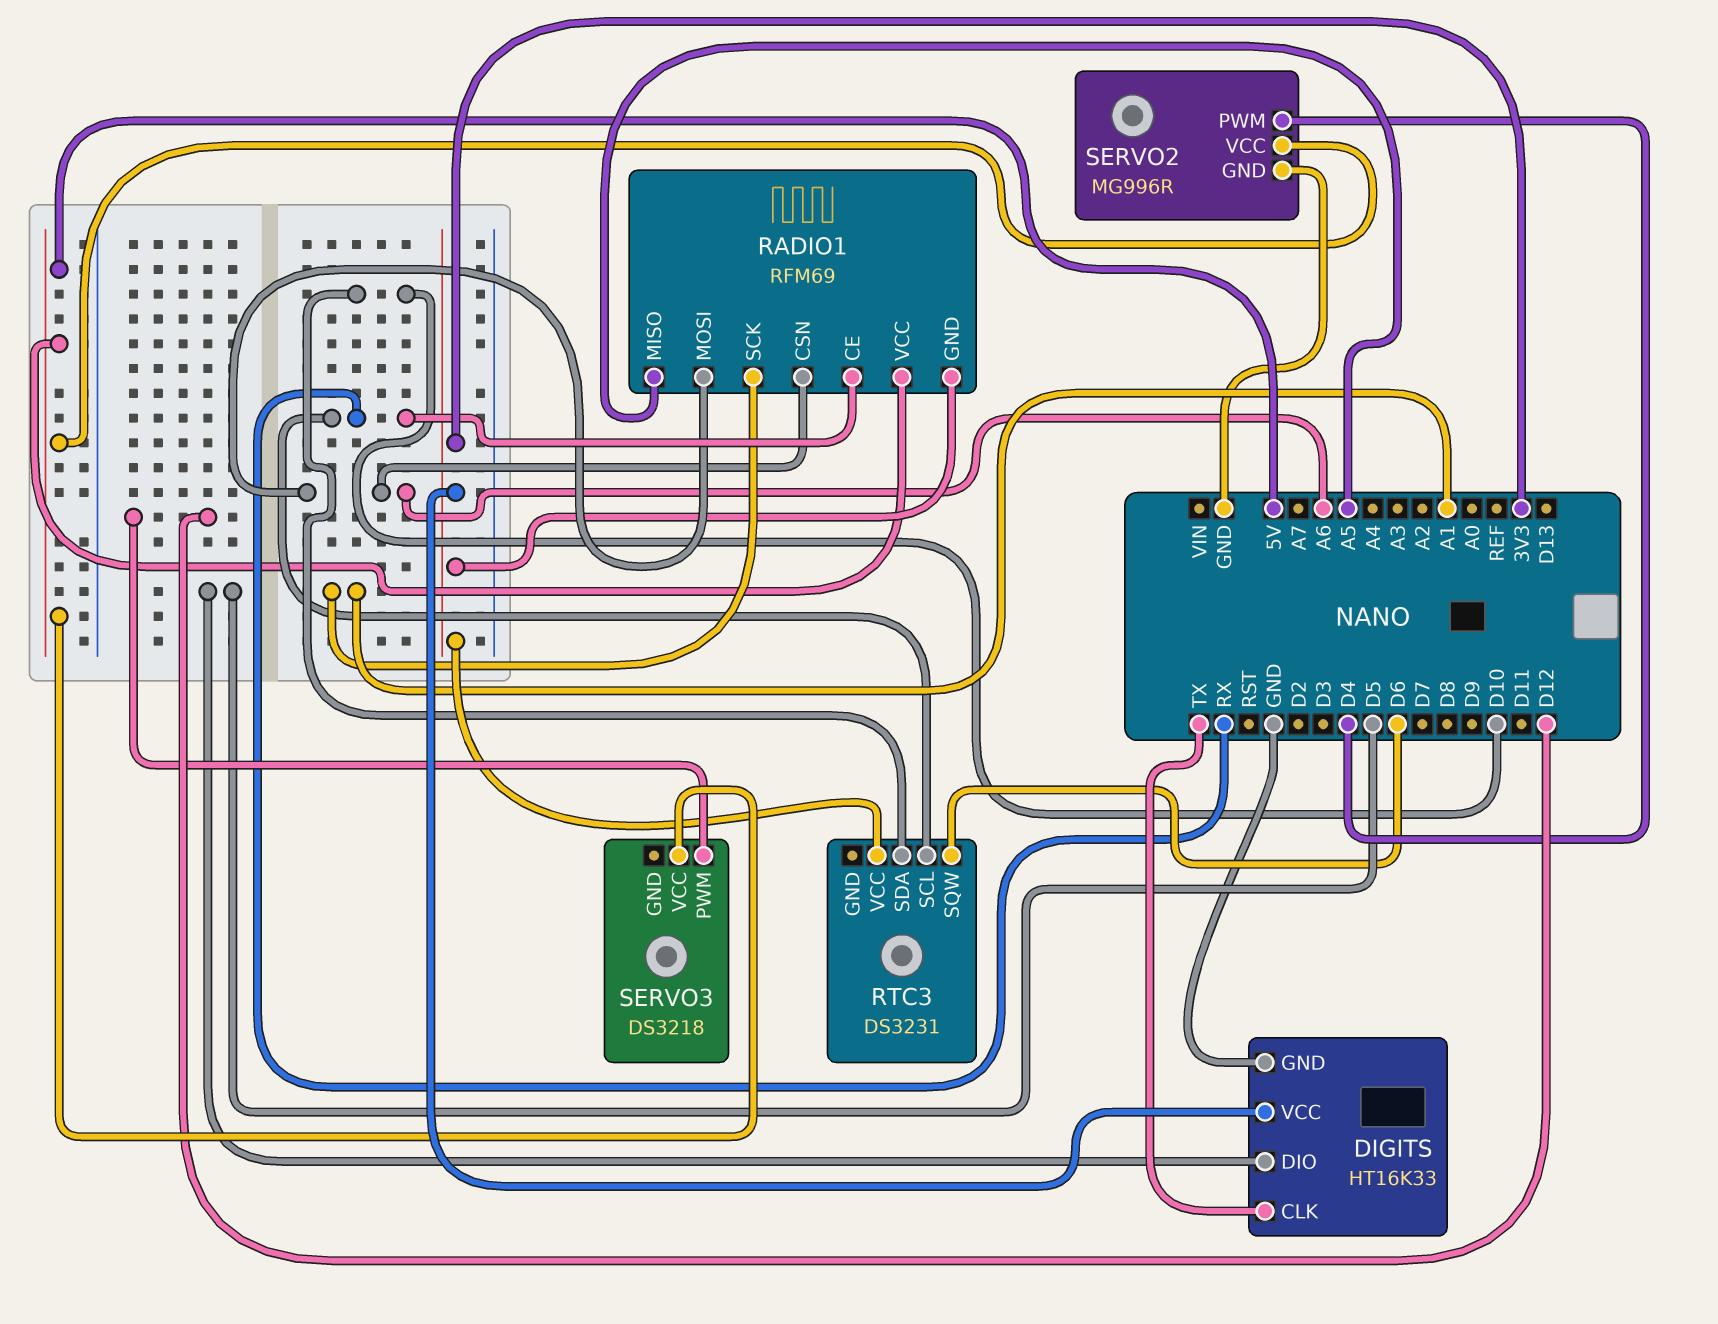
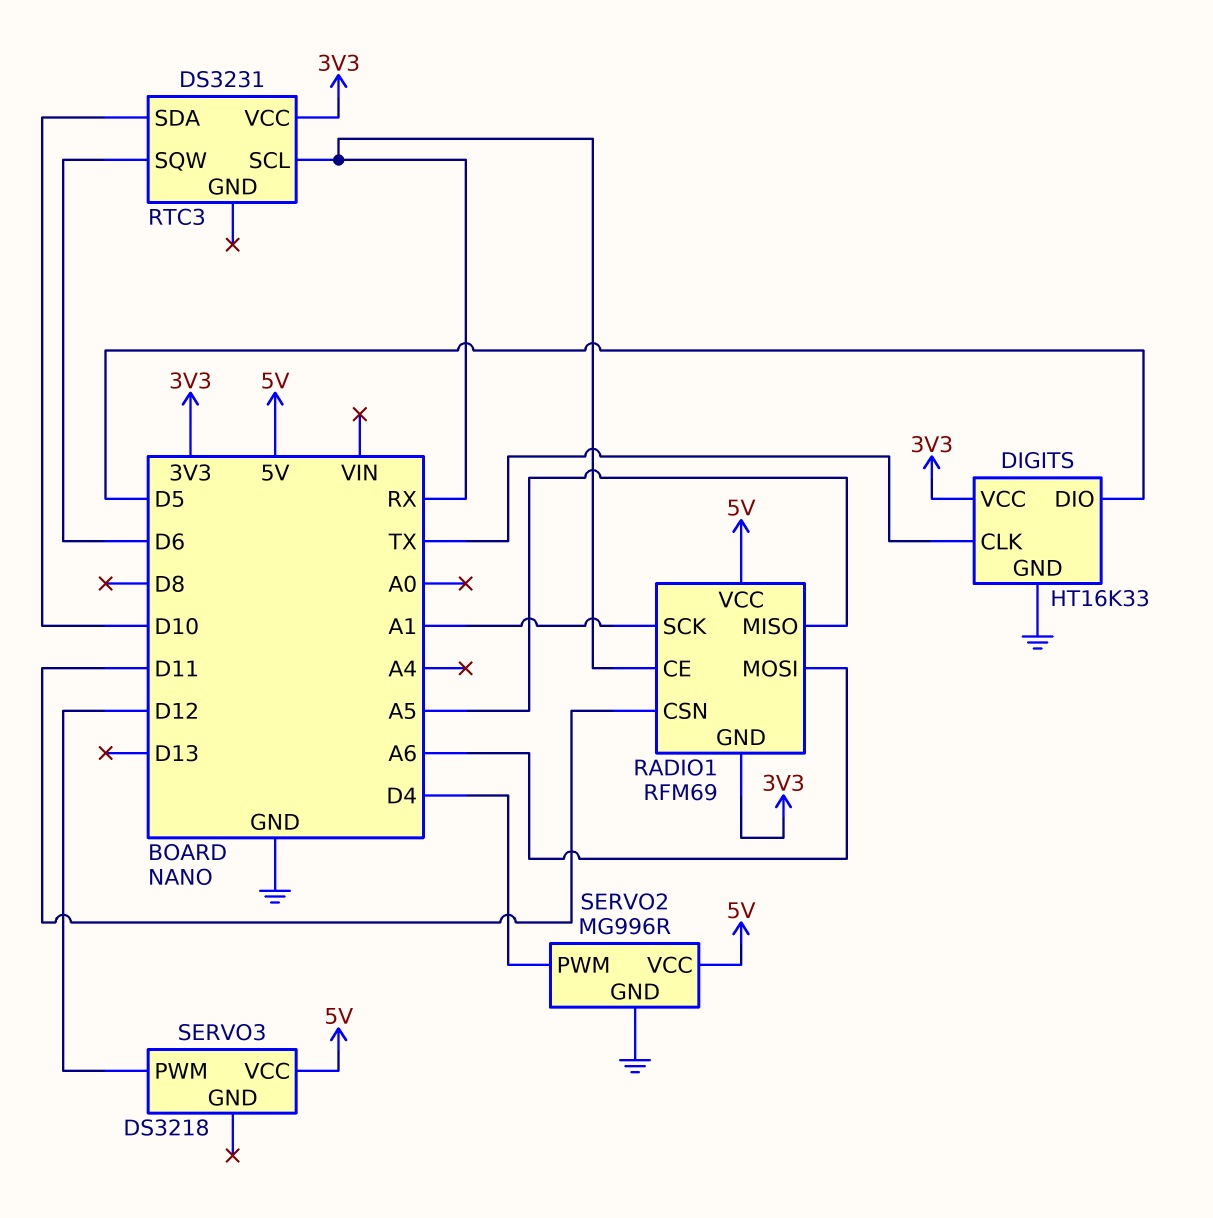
RADIO1 pin CSN: A6 -> D11

